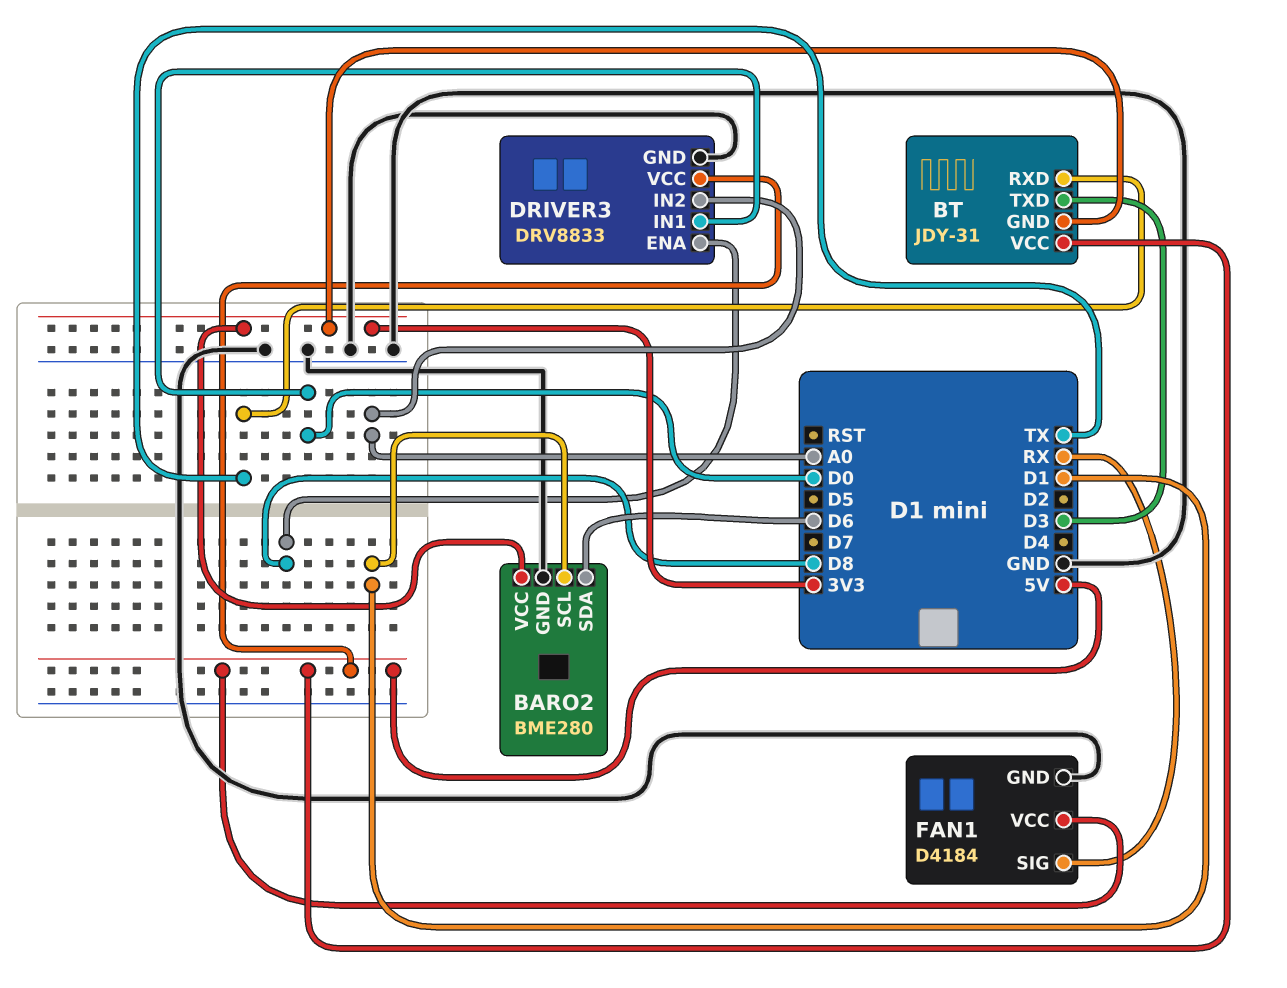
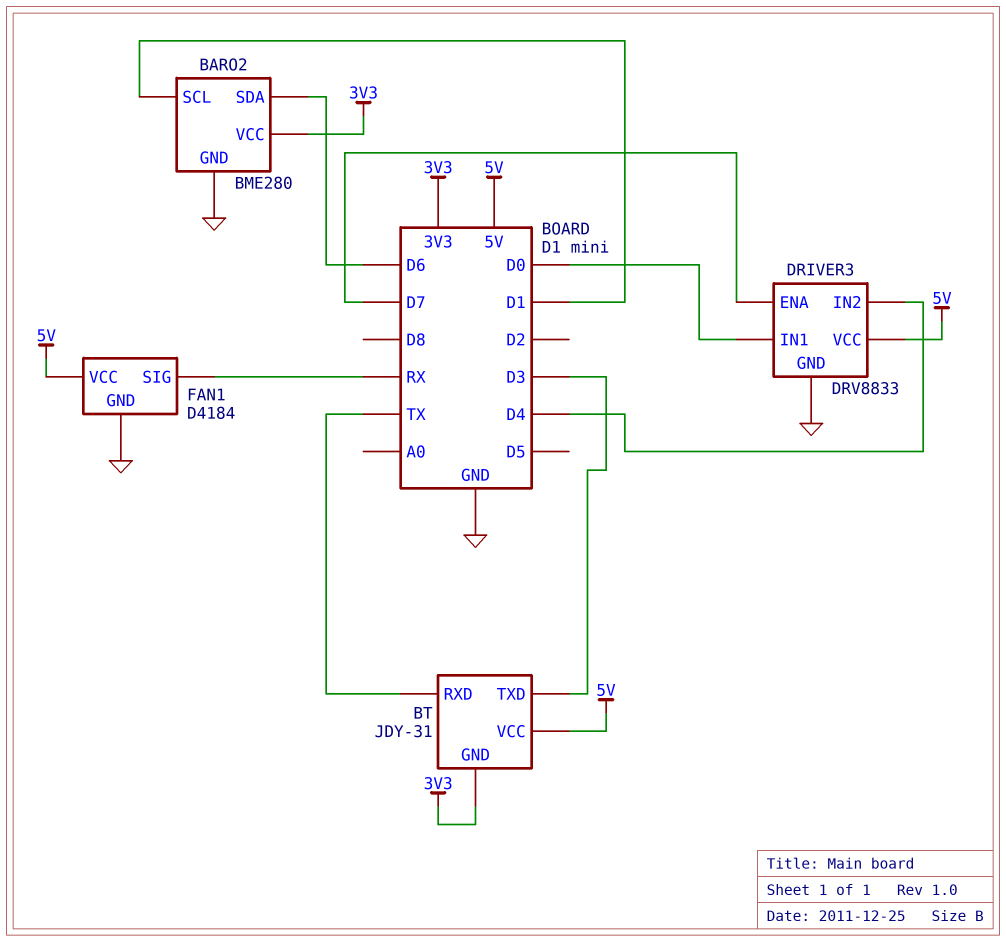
DRIVER3 pin ENA: D8 -> D7
DRIVER3 pin IN2: A0 -> D4

